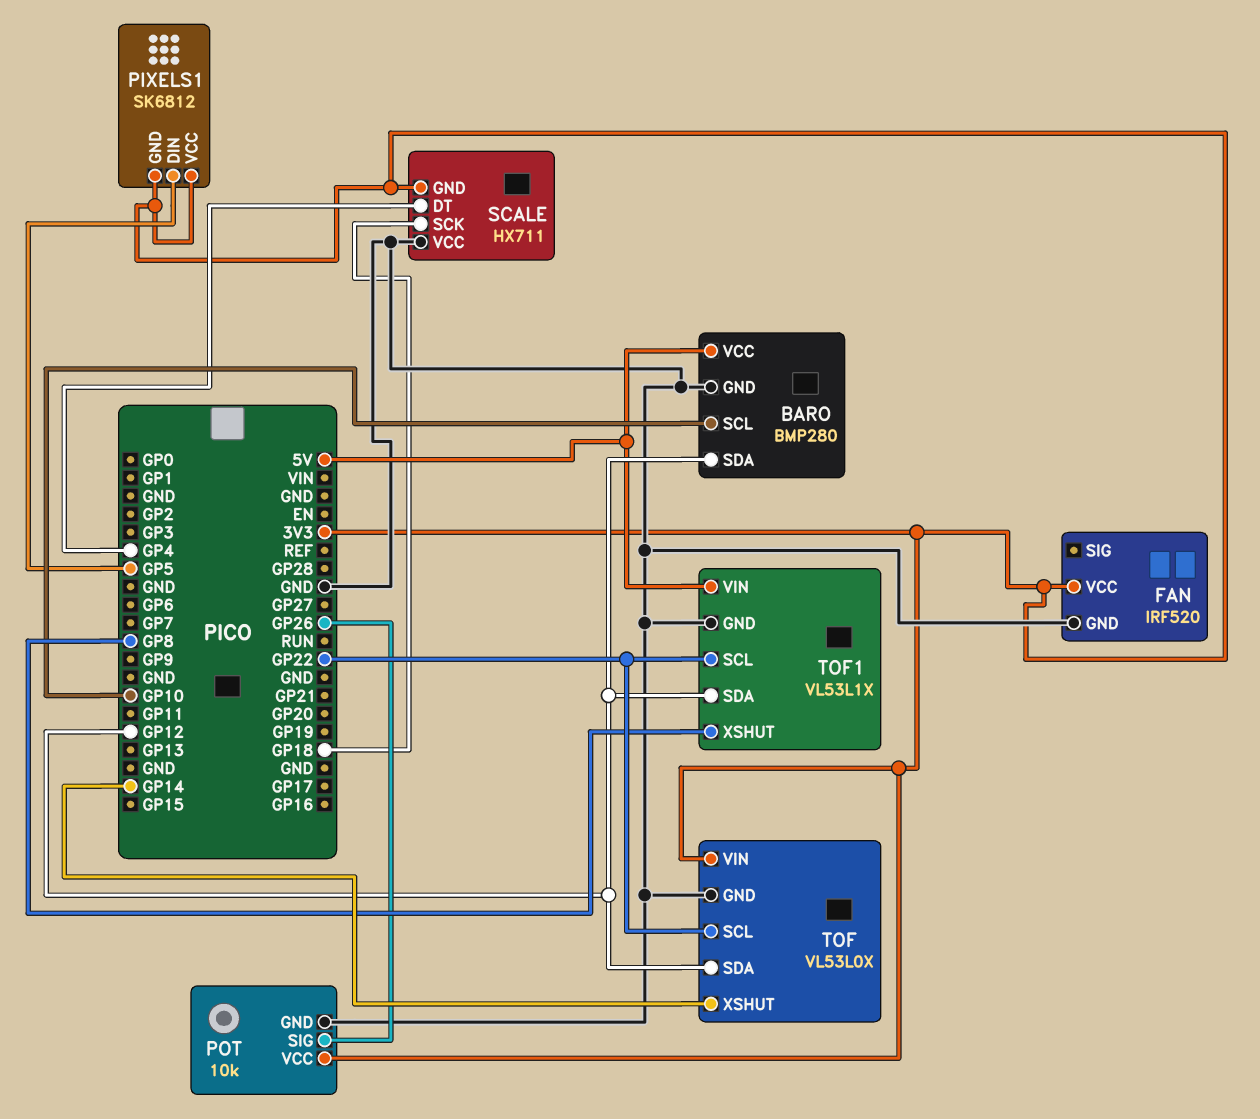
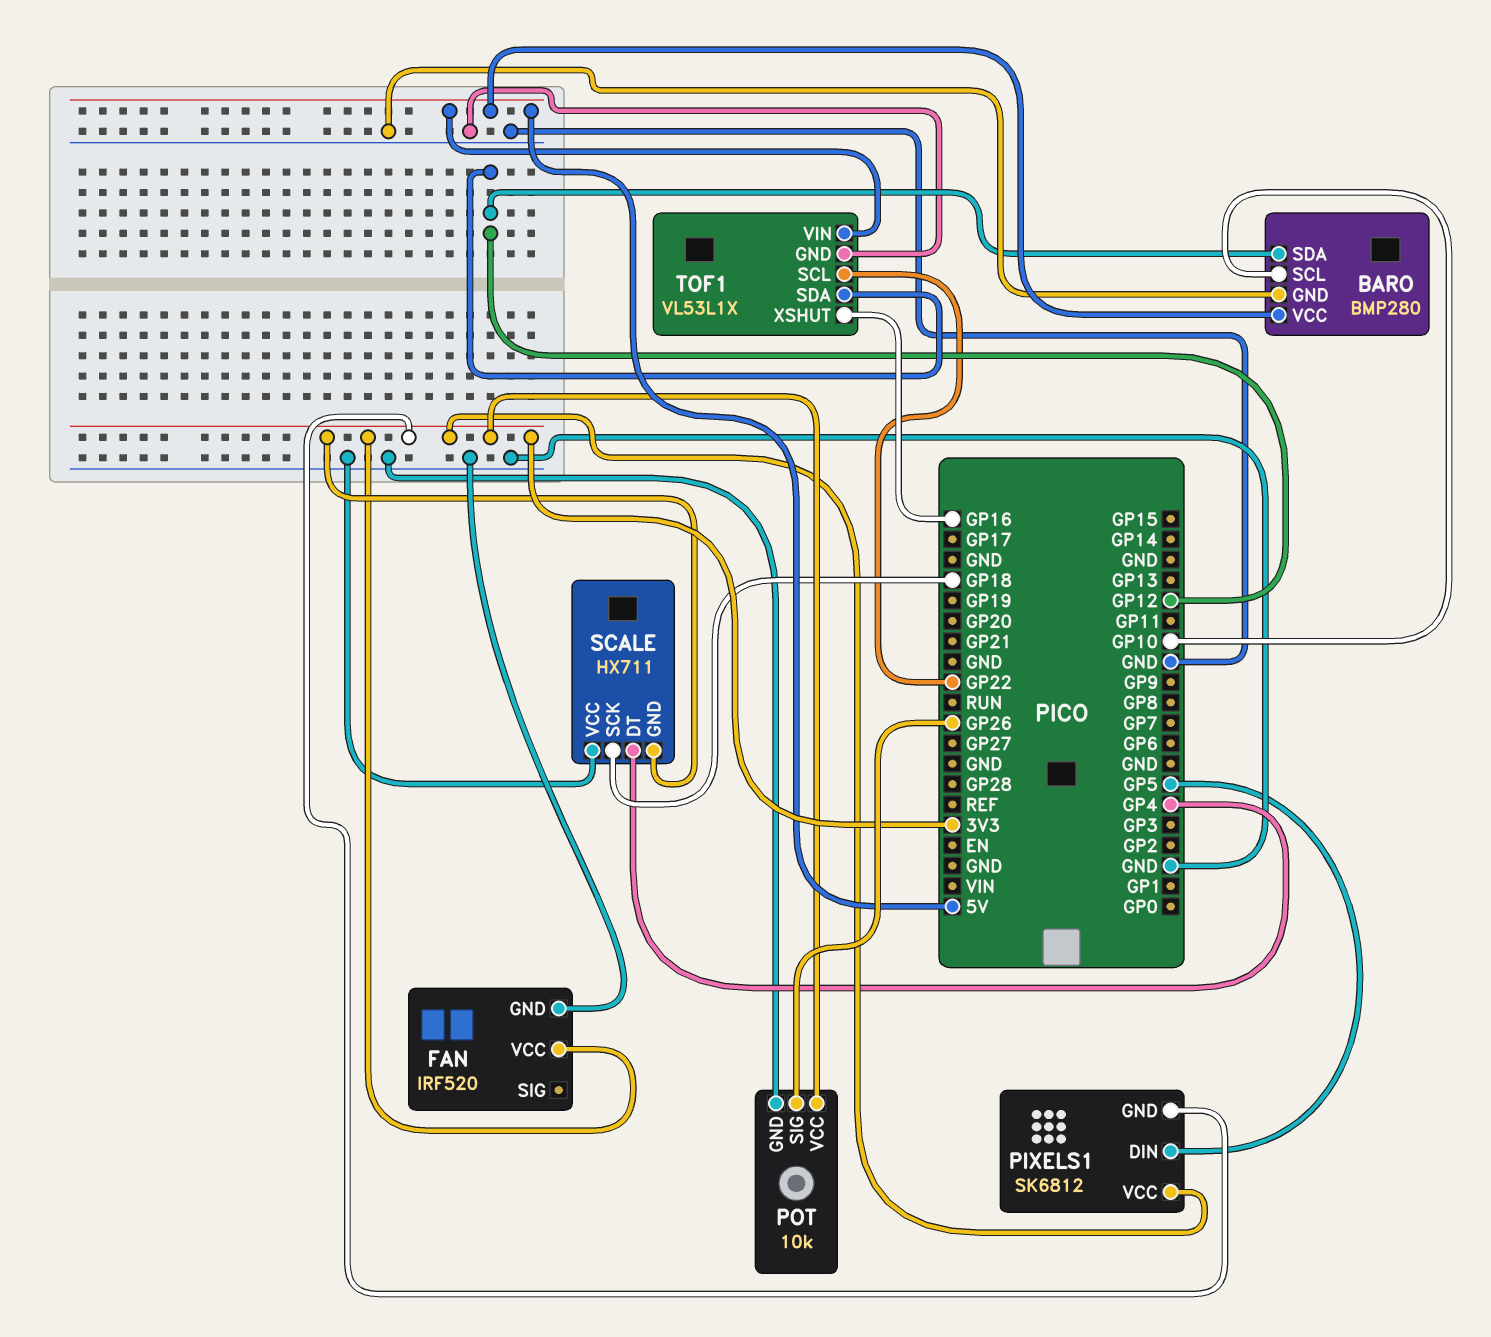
TOF: VL53L0X -> none
TOF pin GND: GND -> none
TOF pin SCL: GP22 -> none
TOF pin SDA: GP12 -> none
TOF pin VIN: 3V3 -> none
TOF pin XSHUT: GP14 -> none
TOF1 pin XSHUT: GP8 -> GP16

